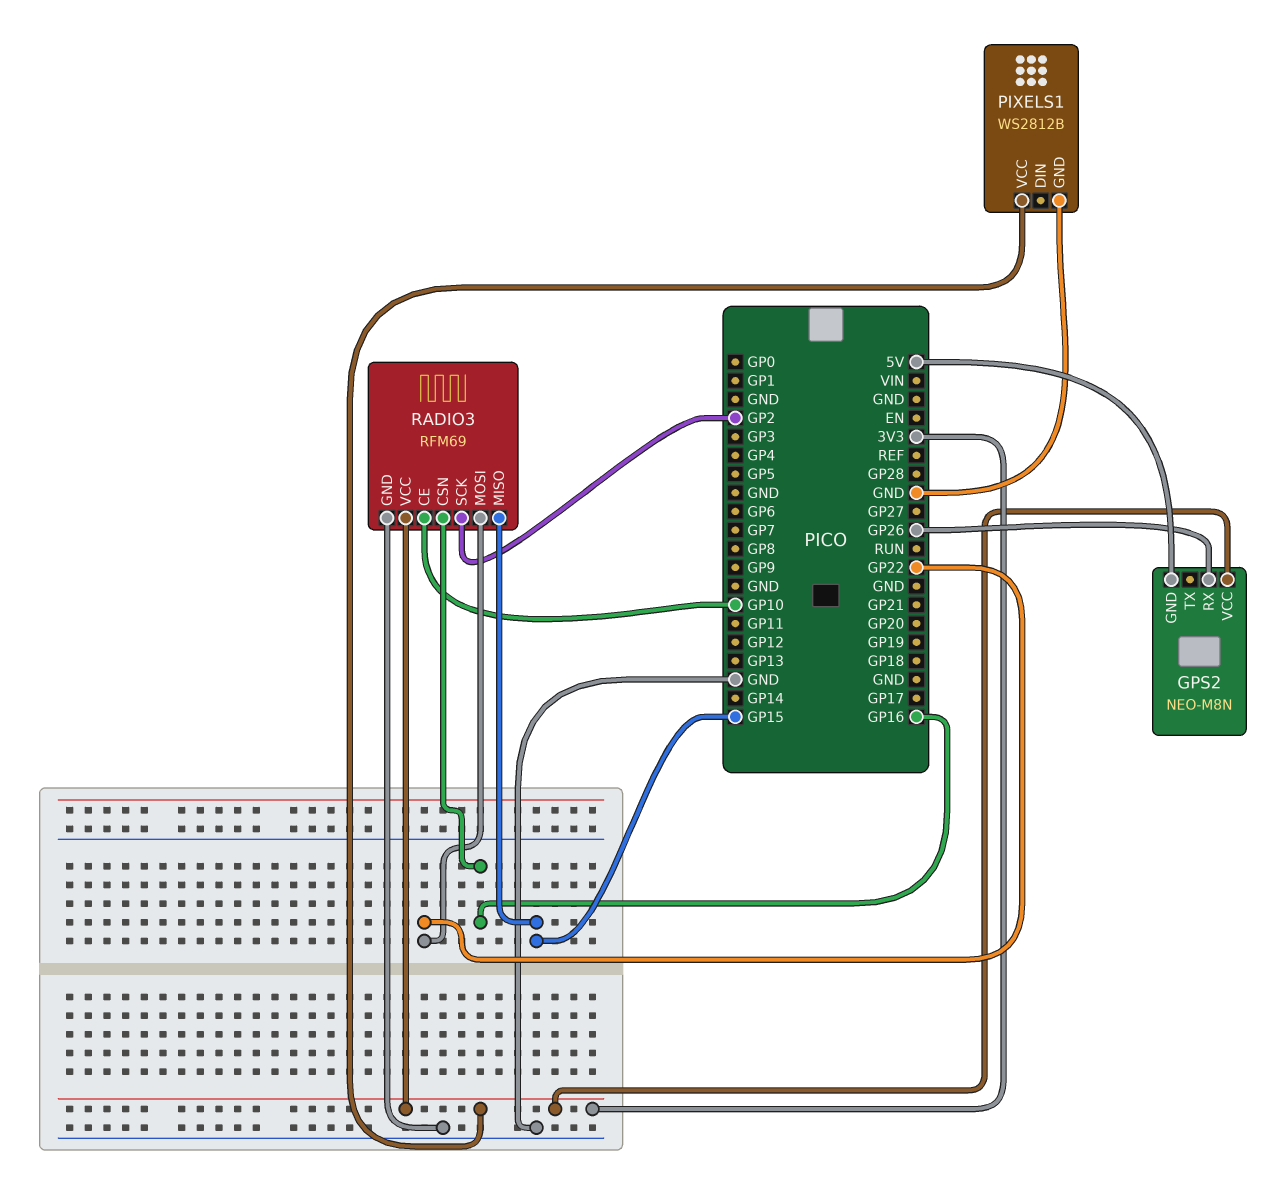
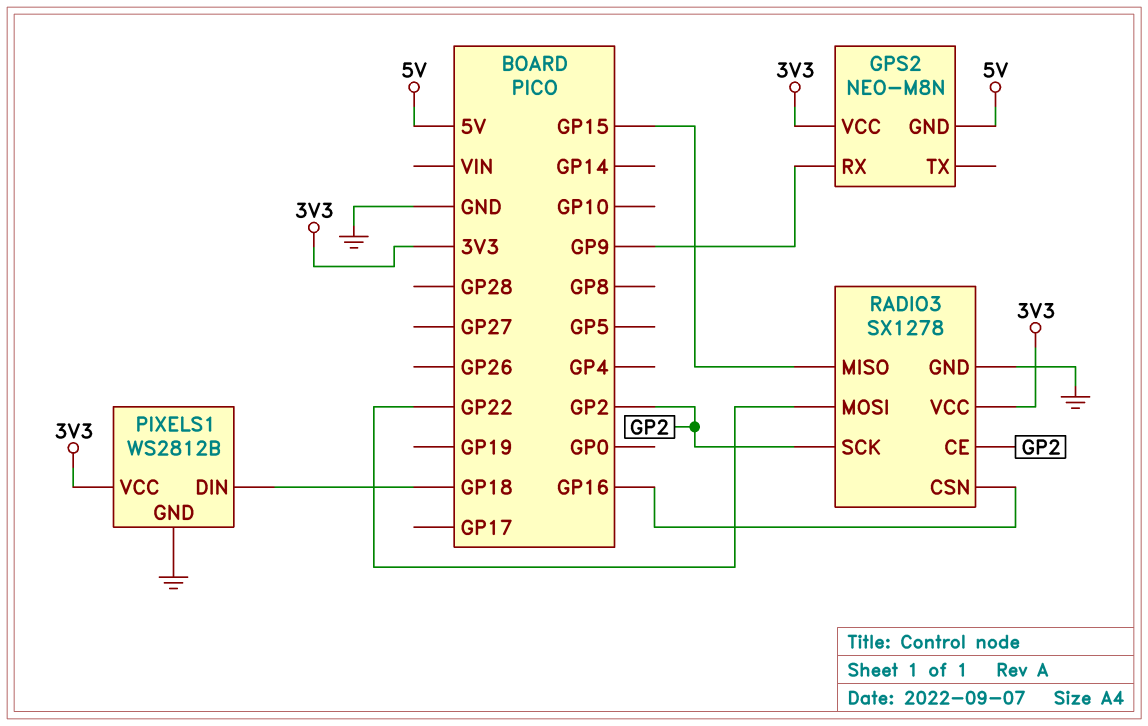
GPS2 pin RX: GP26 -> GP9
PIXELS1 pin DIN: none -> GP18
RADIO3: RFM69 -> SX1278
RADIO3 pin CE: GP10 -> GP2

